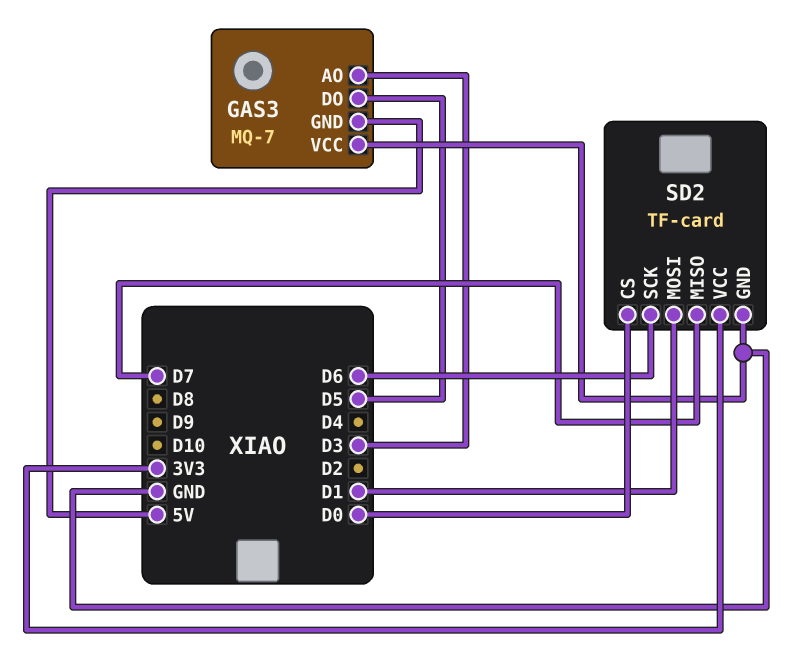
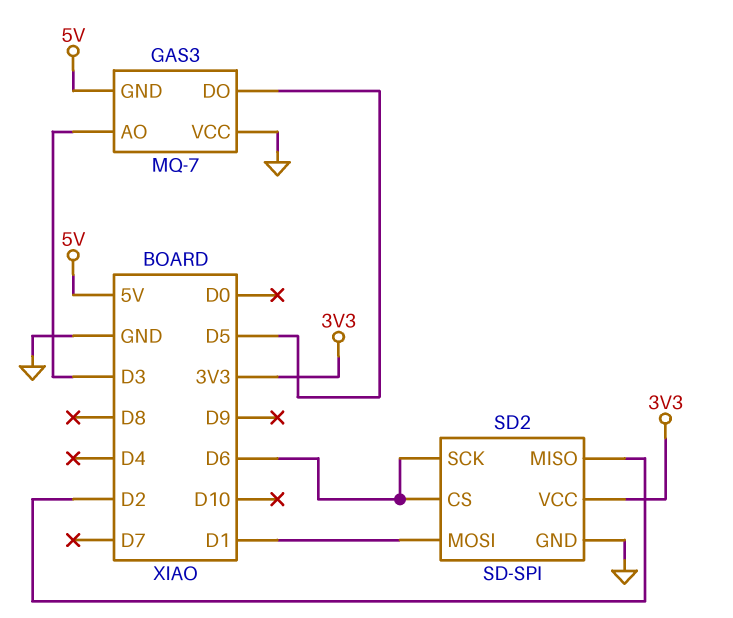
SD2: TF-card -> SD-SPI
SD2 pin CS: D0 -> D6
SD2 pin MISO: D7 -> D2

